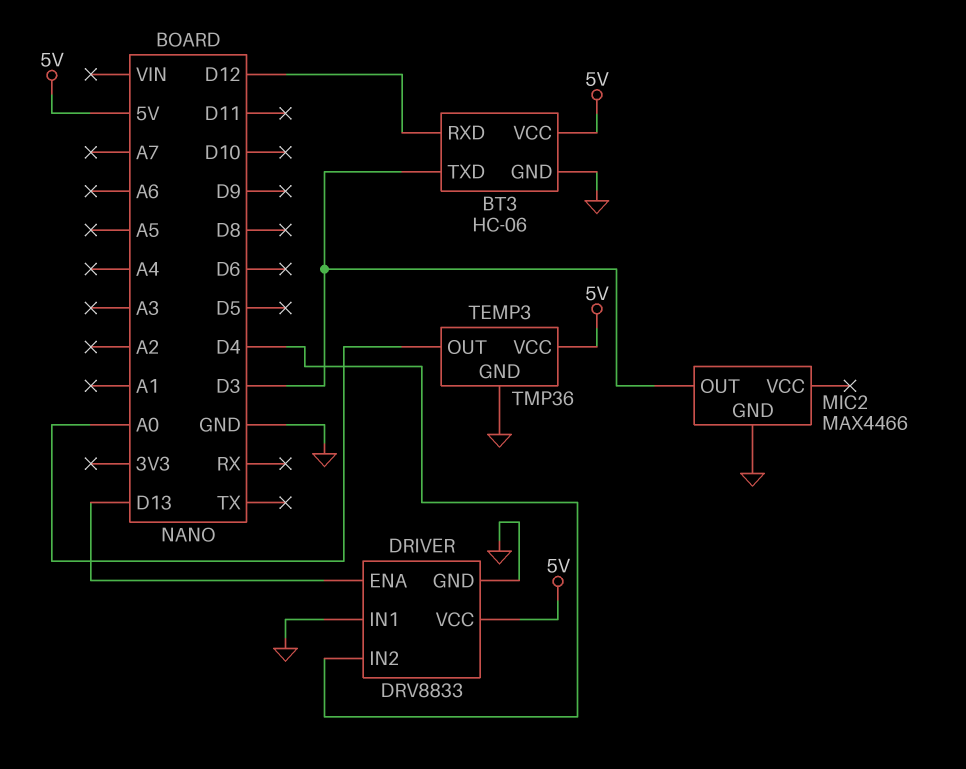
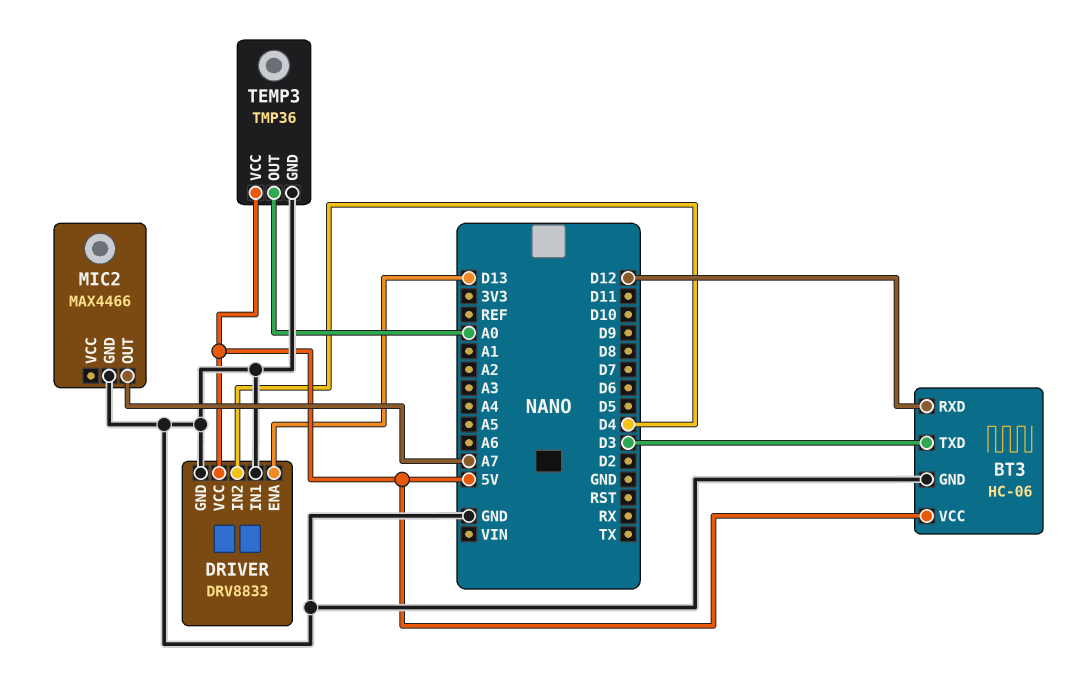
MIC2 pin OUT: D3 -> A7

